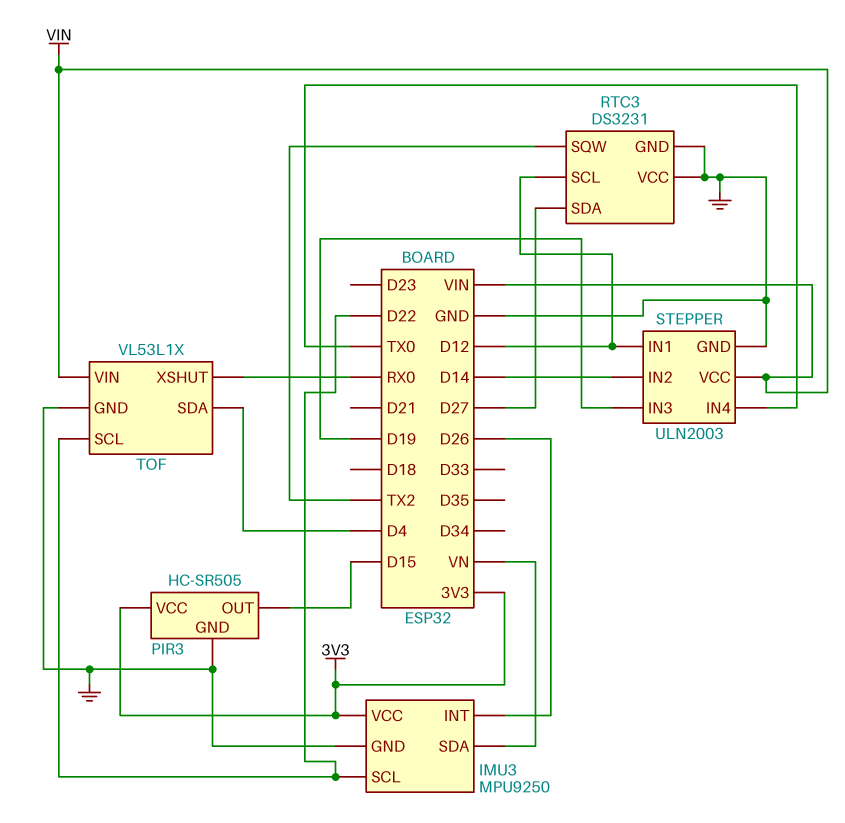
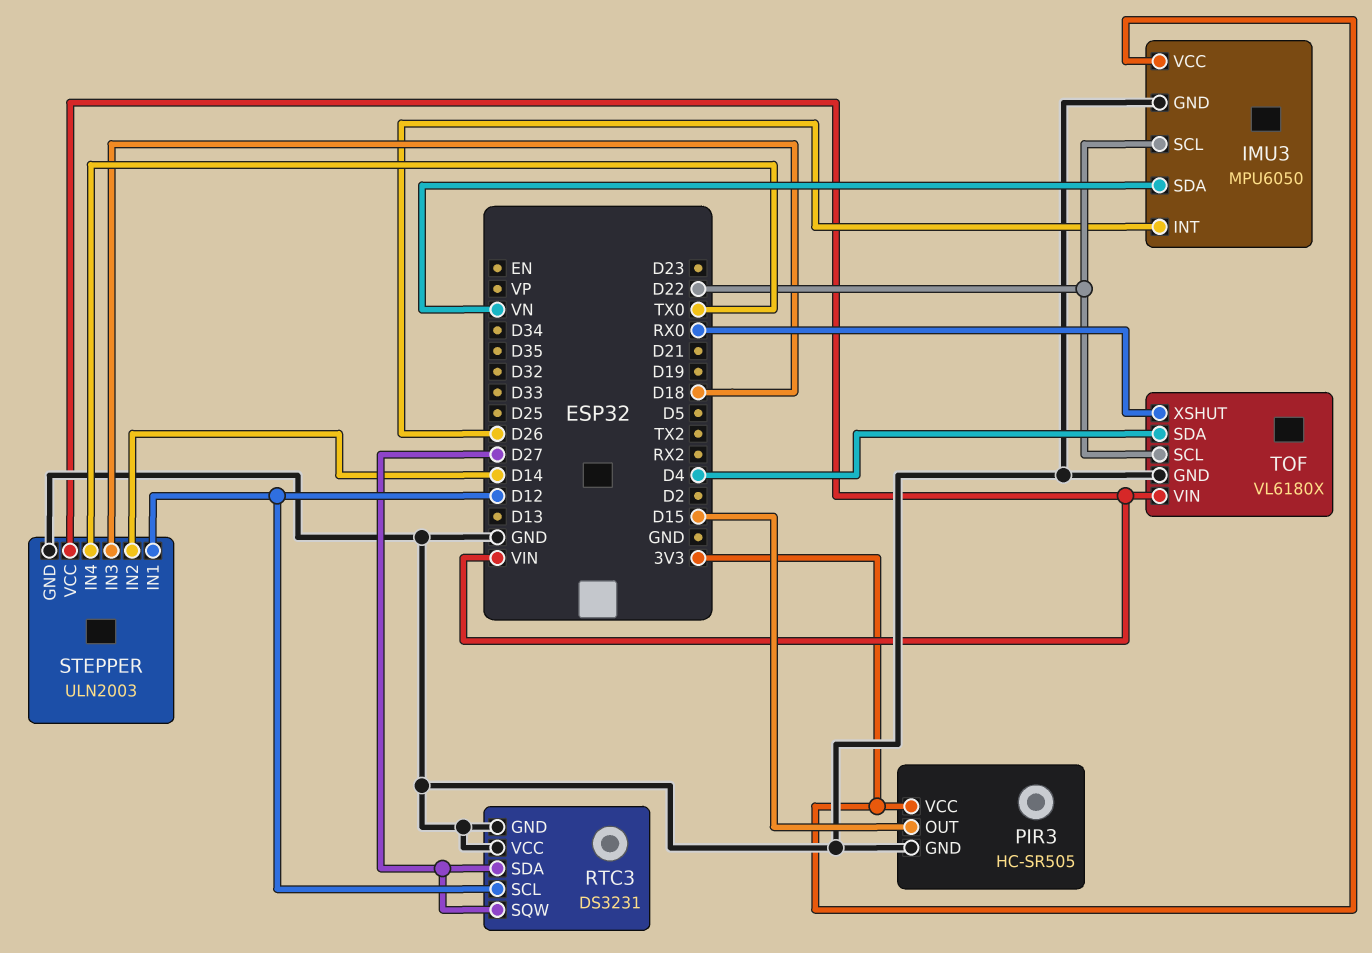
IMU3: MPU9250 -> MPU6050
RTC3 pin SQW: TX2 -> D27
STEPPER pin IN3: D19 -> D18
TOF: VL53L1X -> VL6180X

